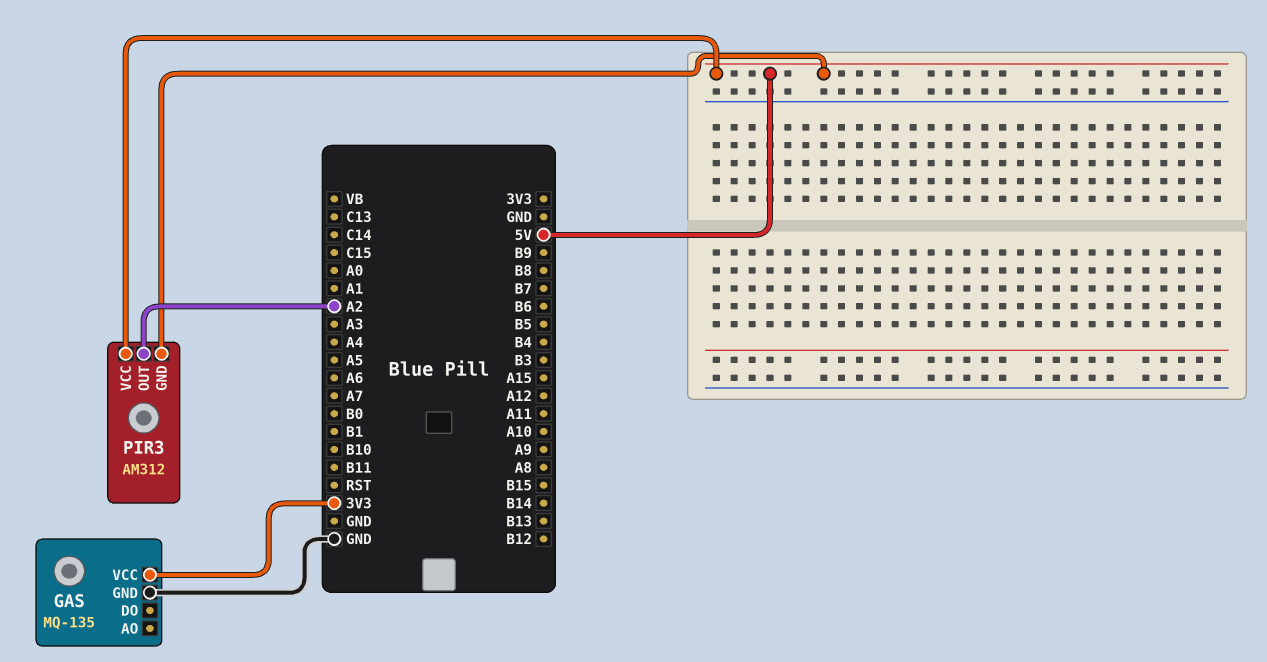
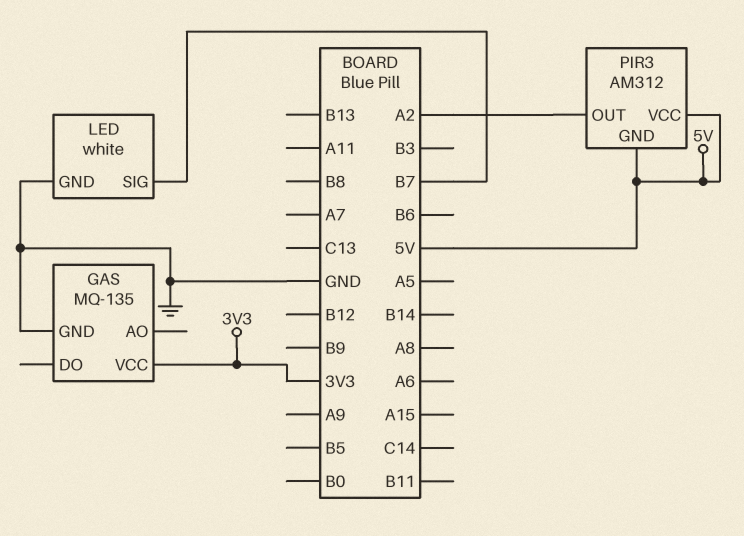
LED: none -> white
LED pin GND: none -> GND
LED pin SIG: none -> B7

